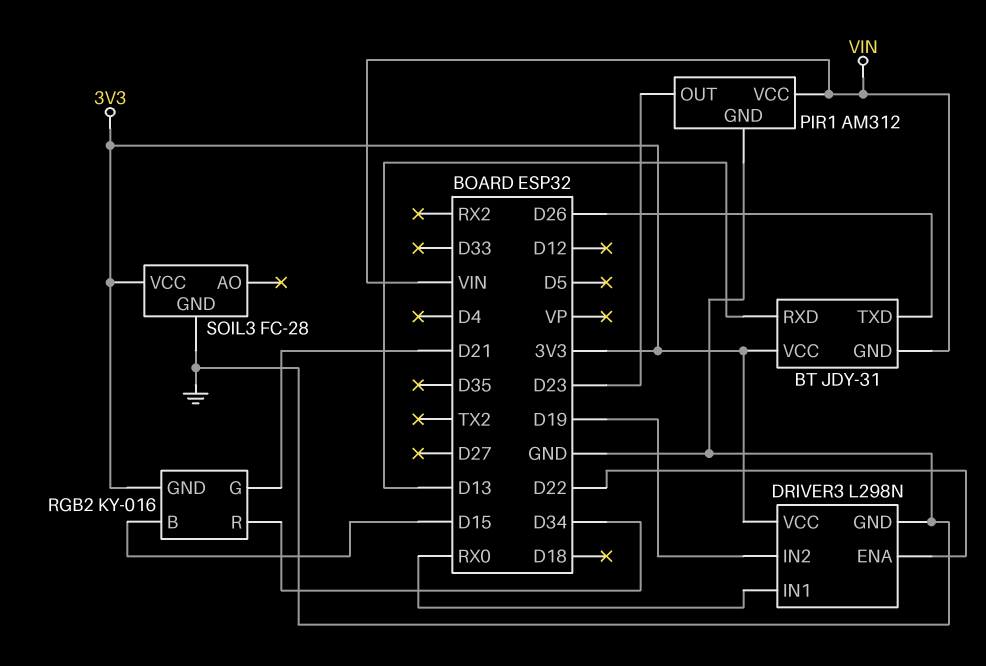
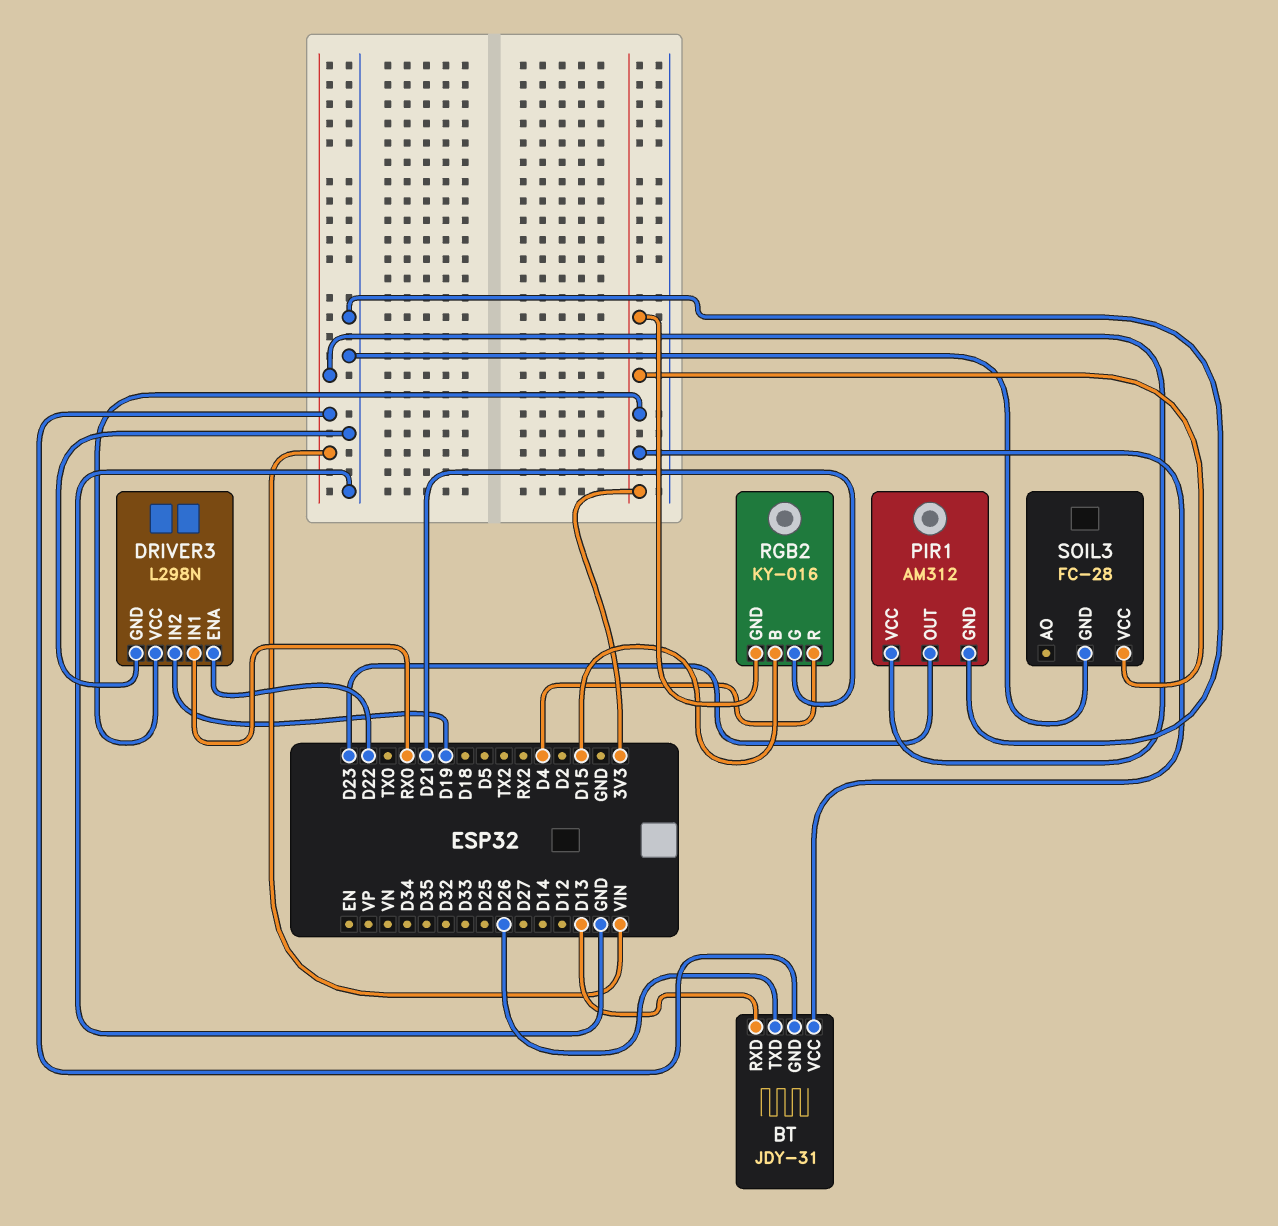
RGB2 pin R: D34 -> D4

